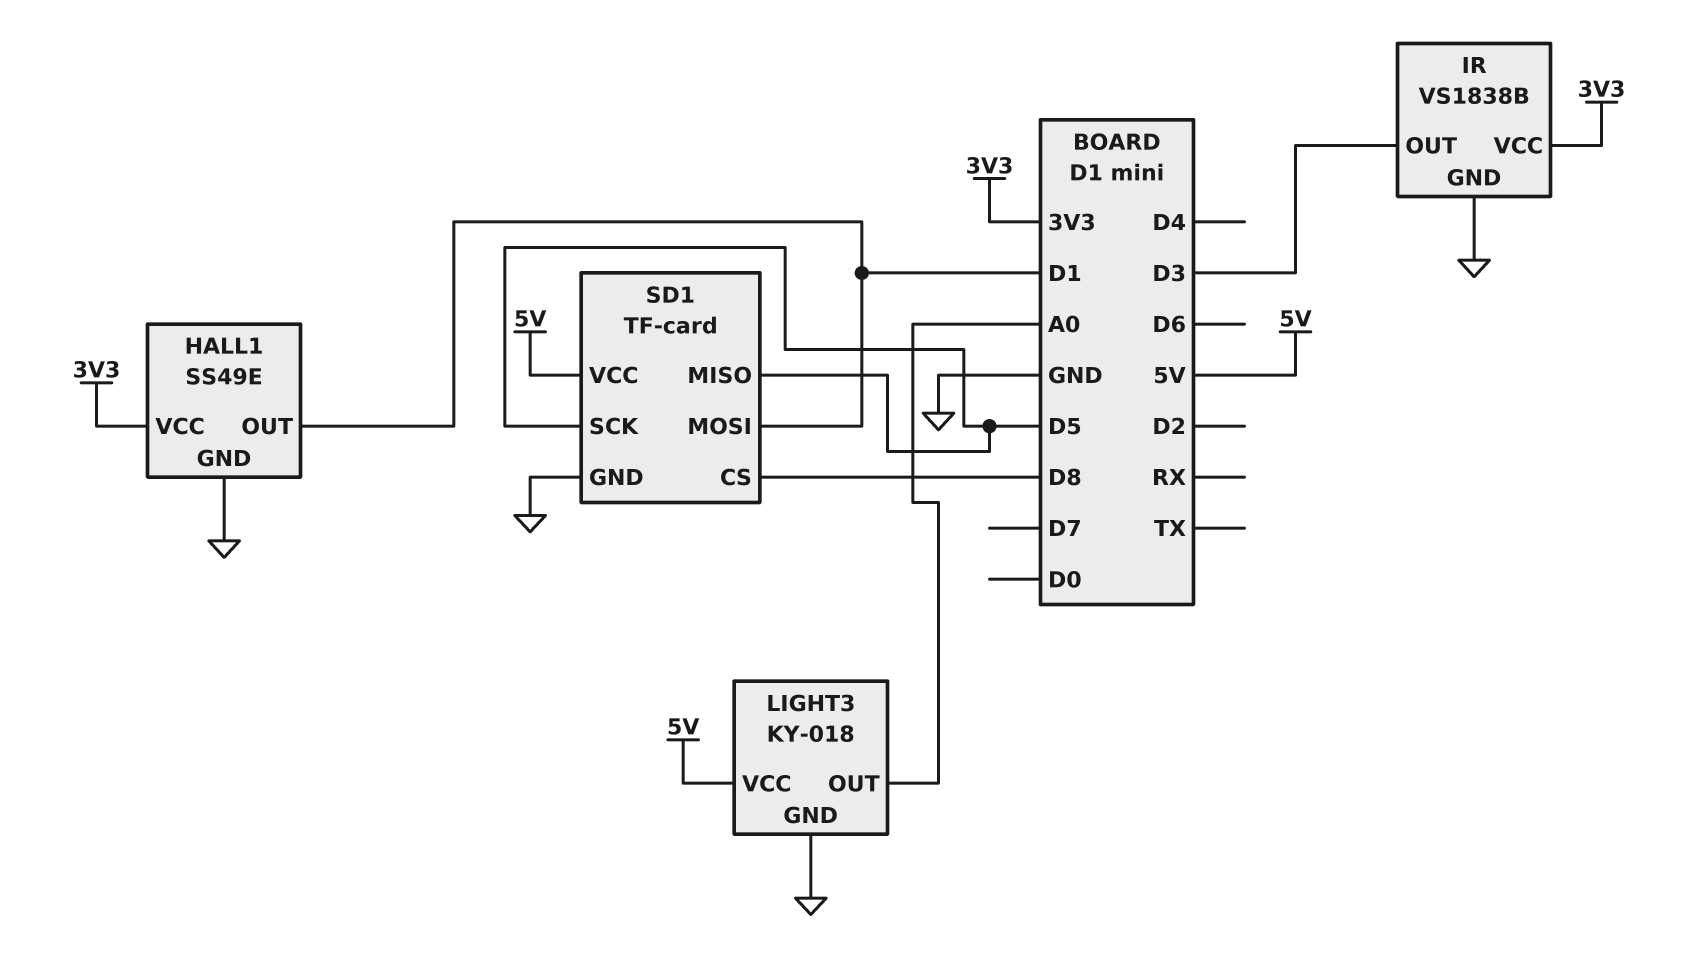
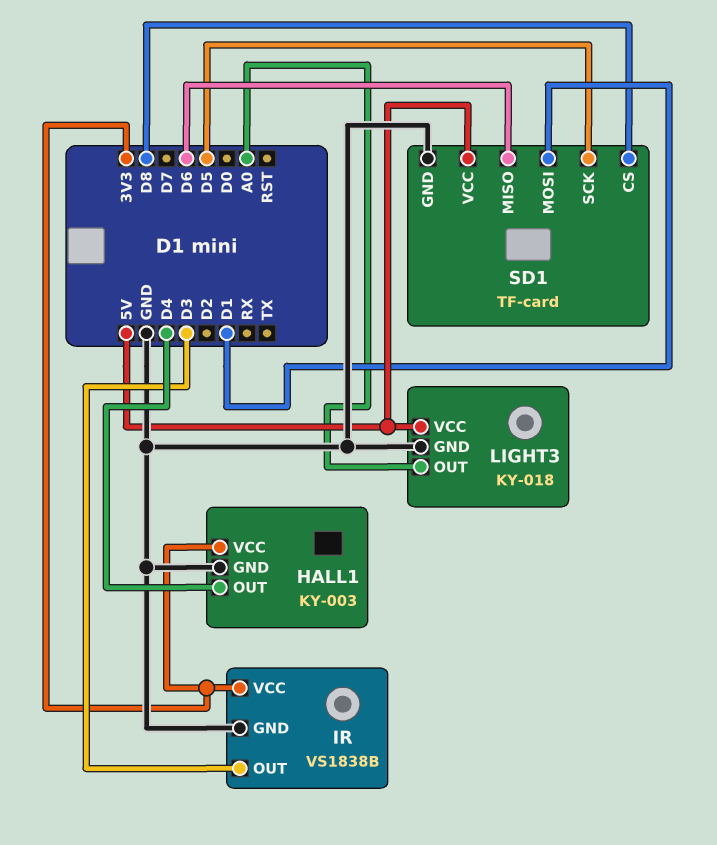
HALL1: SS49E -> KY-003
HALL1 pin OUT: D1 -> D4
SD1 pin MISO: D5 -> D6

